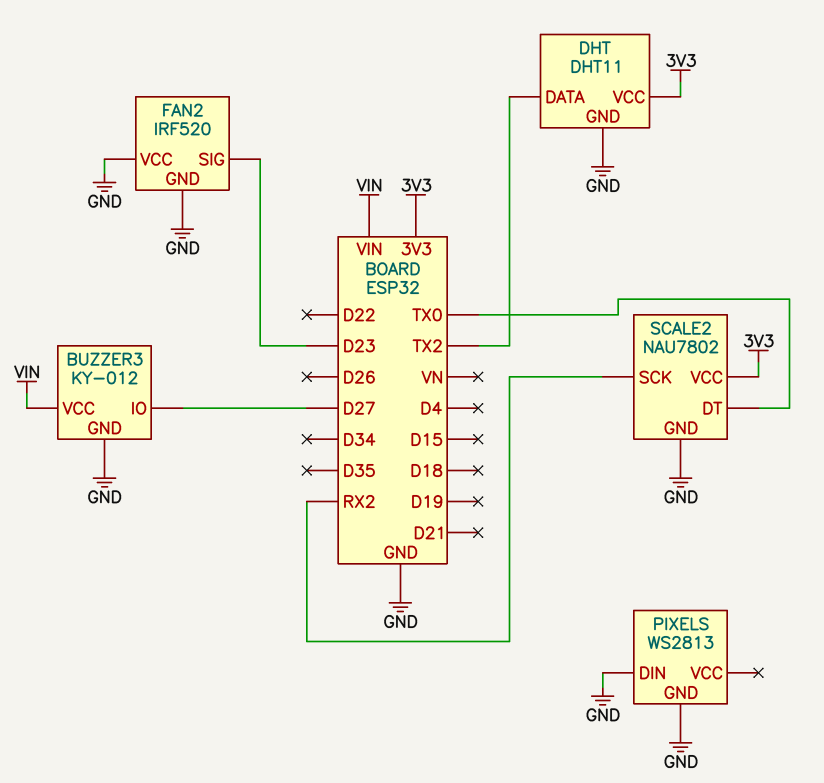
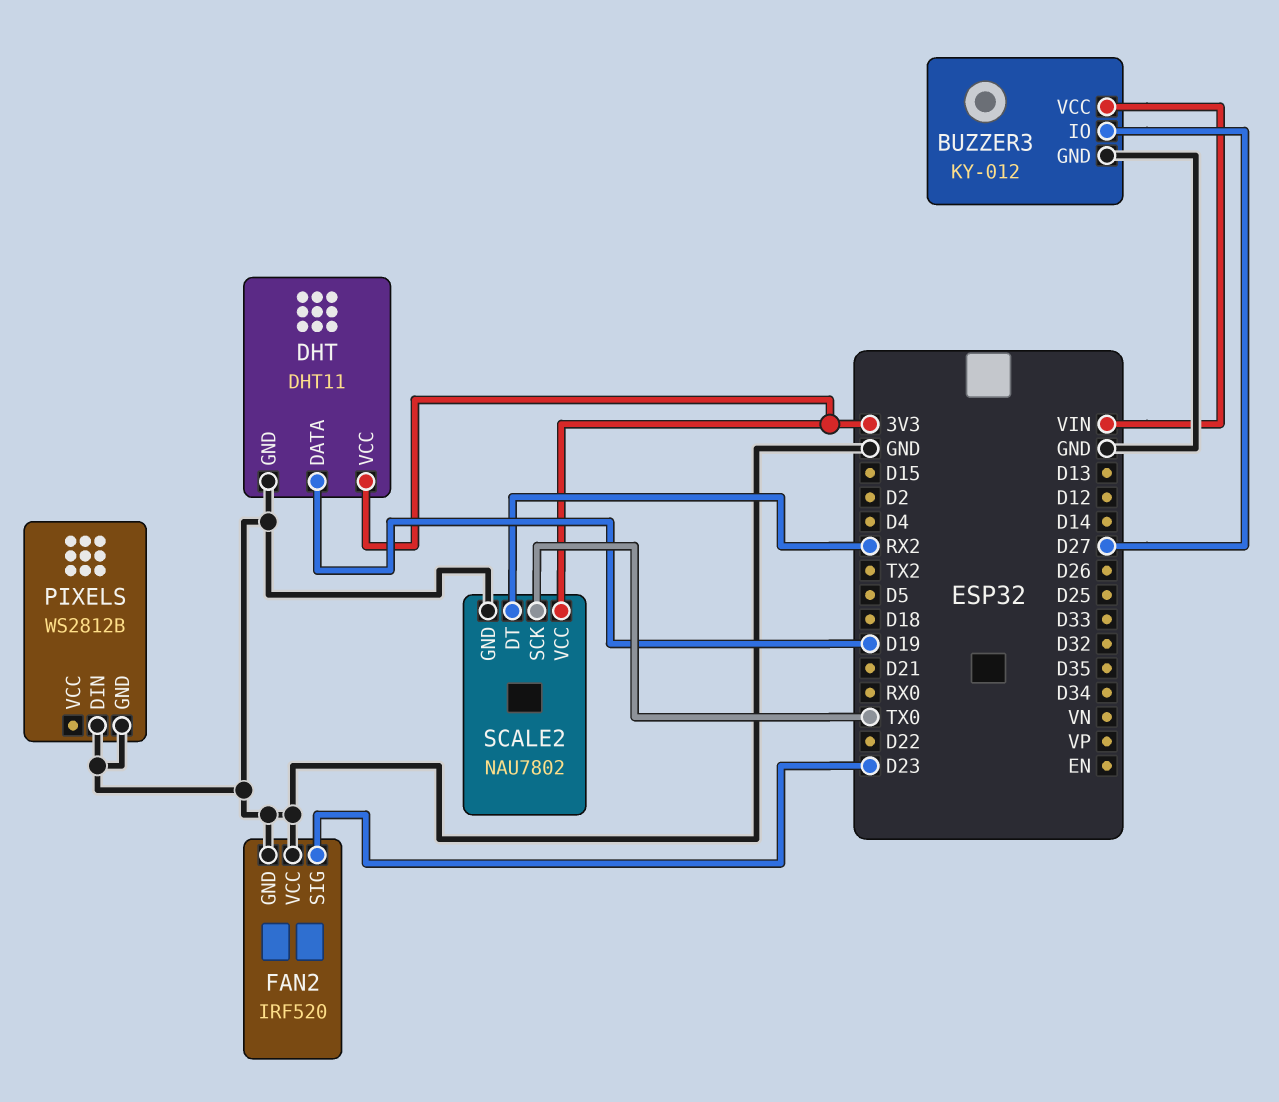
DHT pin DATA: TX2 -> D19
PIXELS: WS2813 -> WS2812B
SCALE2 pin DT: TX0 -> RX2
SCALE2 pin SCK: RX2 -> TX0

